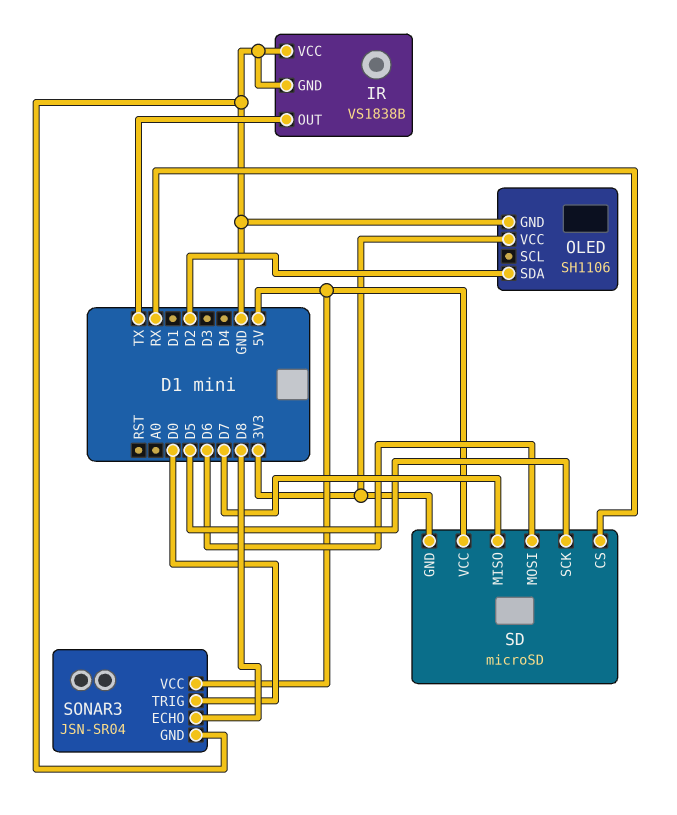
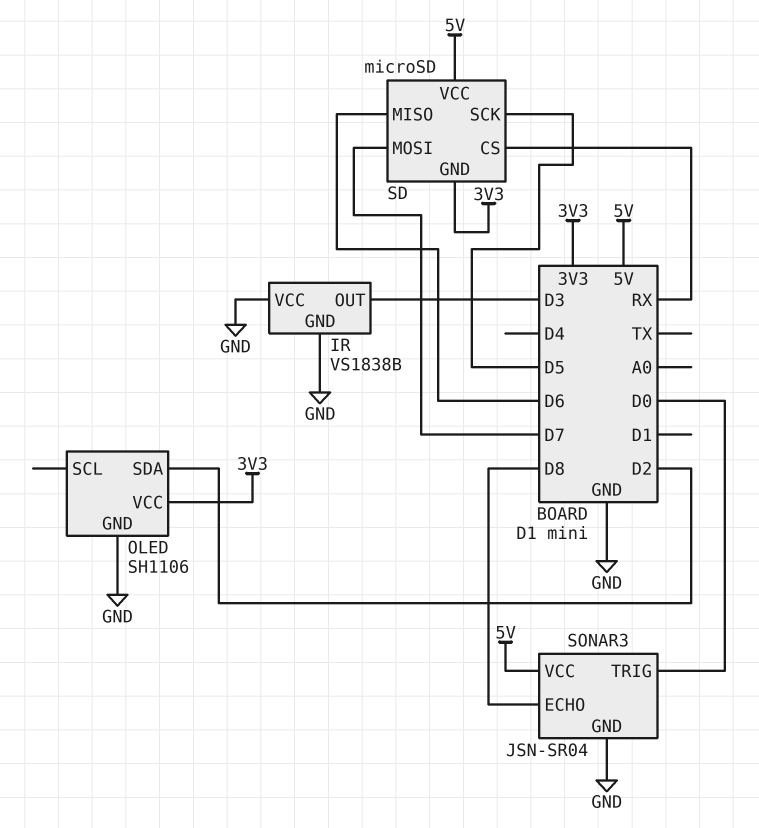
IR pin OUT: TX -> D3
SD pin MISO: D7 -> D6
SD pin MOSI: D6 -> D7

